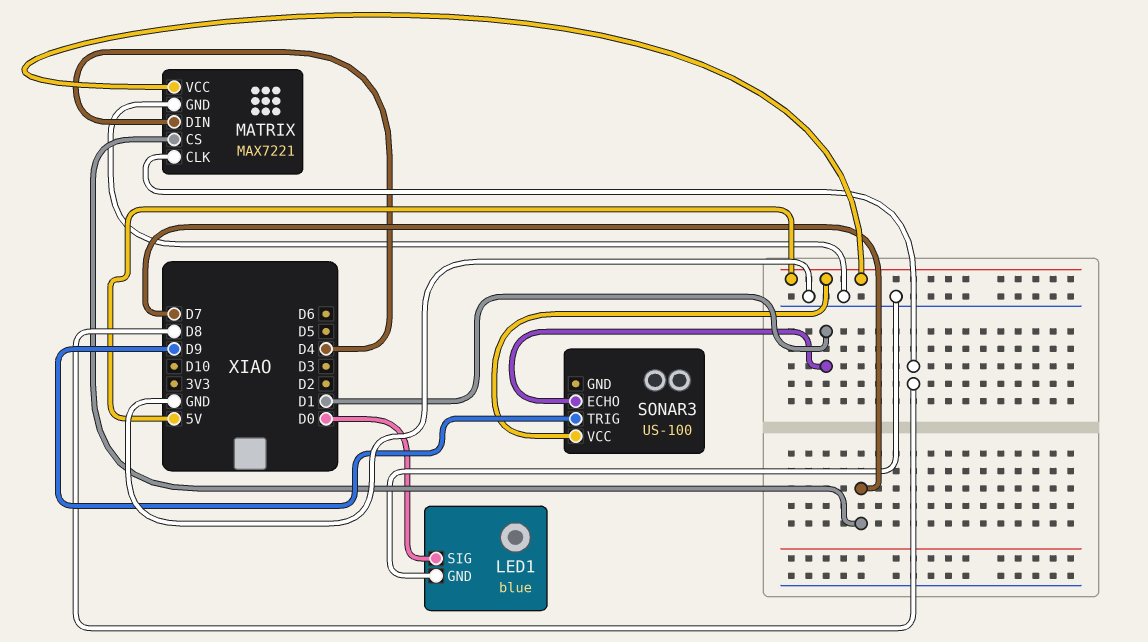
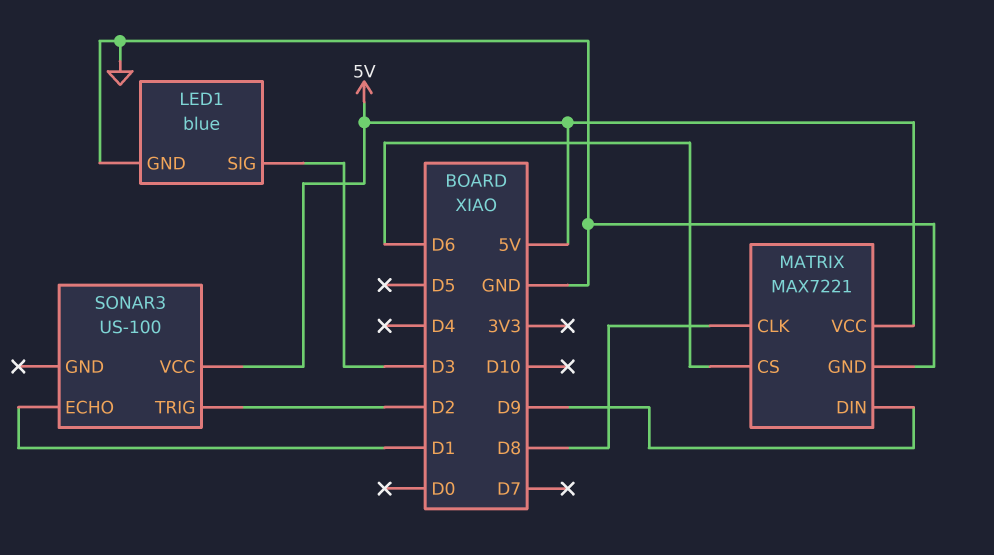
LED1 pin SIG: D0 -> D3
MATRIX pin CS: D7 -> D6
MATRIX pin DIN: D4 -> D9
SONAR3 pin TRIG: D9 -> D2

